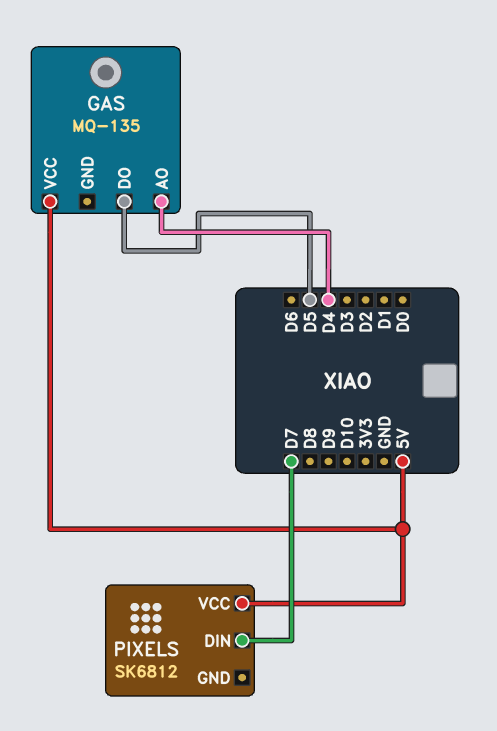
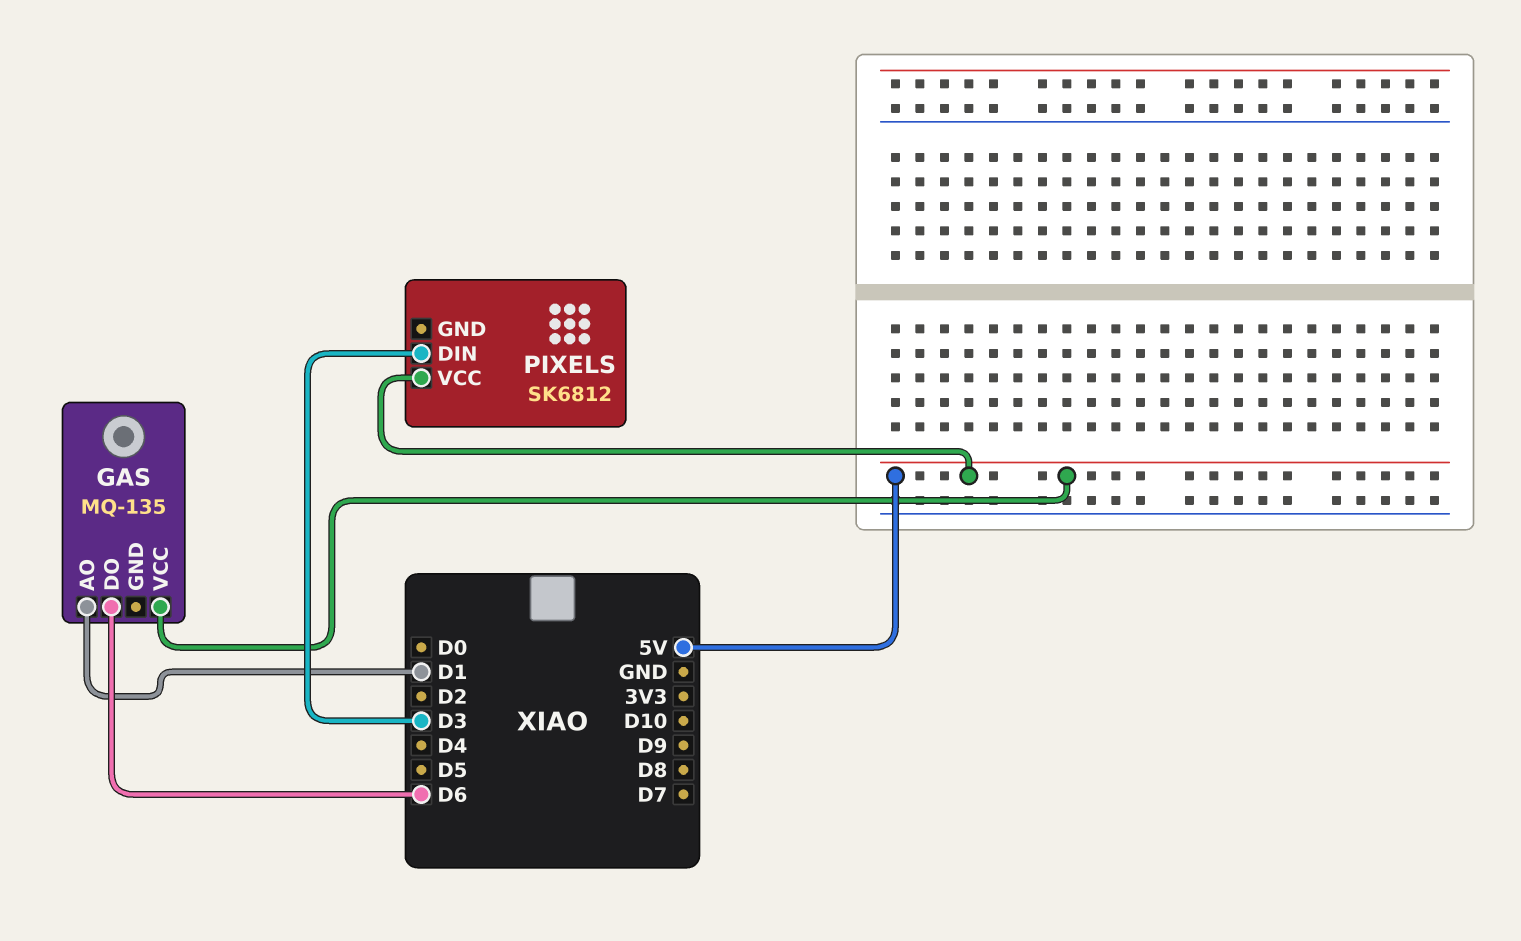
GAS pin AO: D4 -> D1
GAS pin DO: D5 -> D6
PIXELS pin DIN: D7 -> D3

